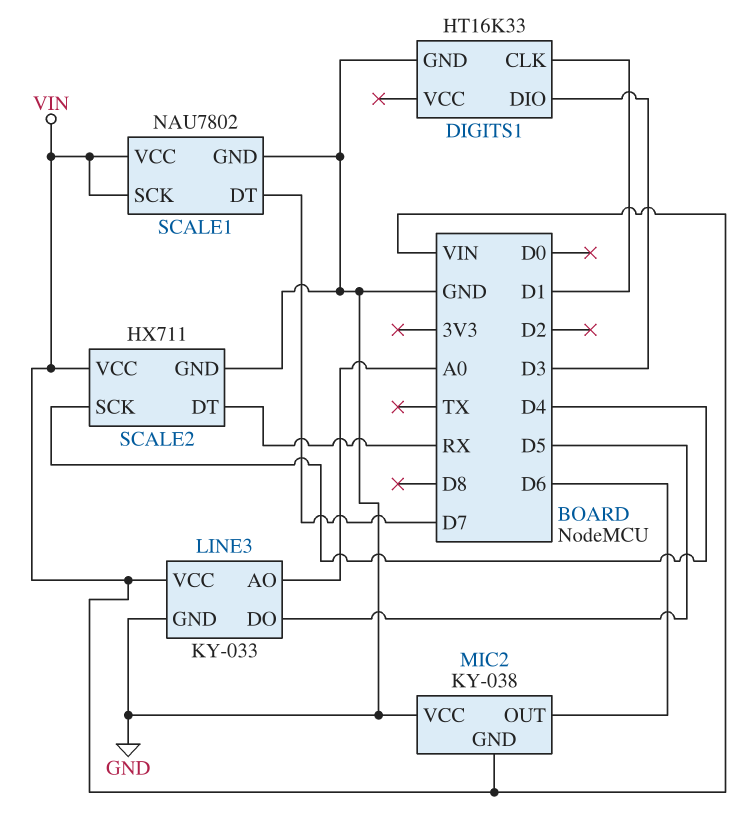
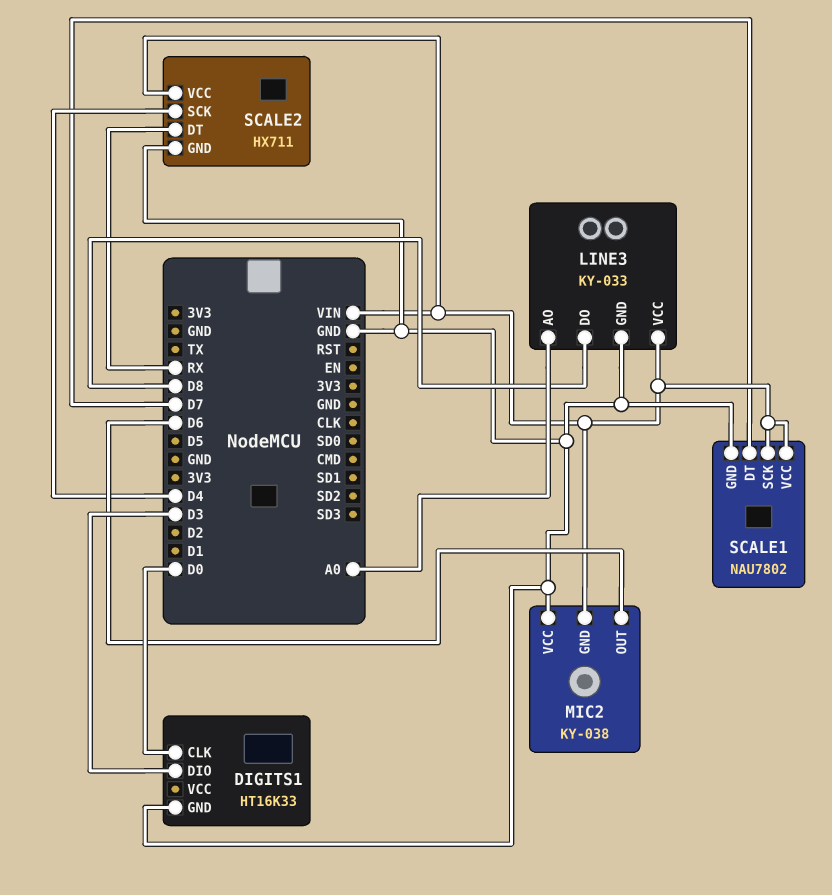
DIGITS1 pin CLK: D1 -> D0
LINE3 pin DO: D5 -> D8

